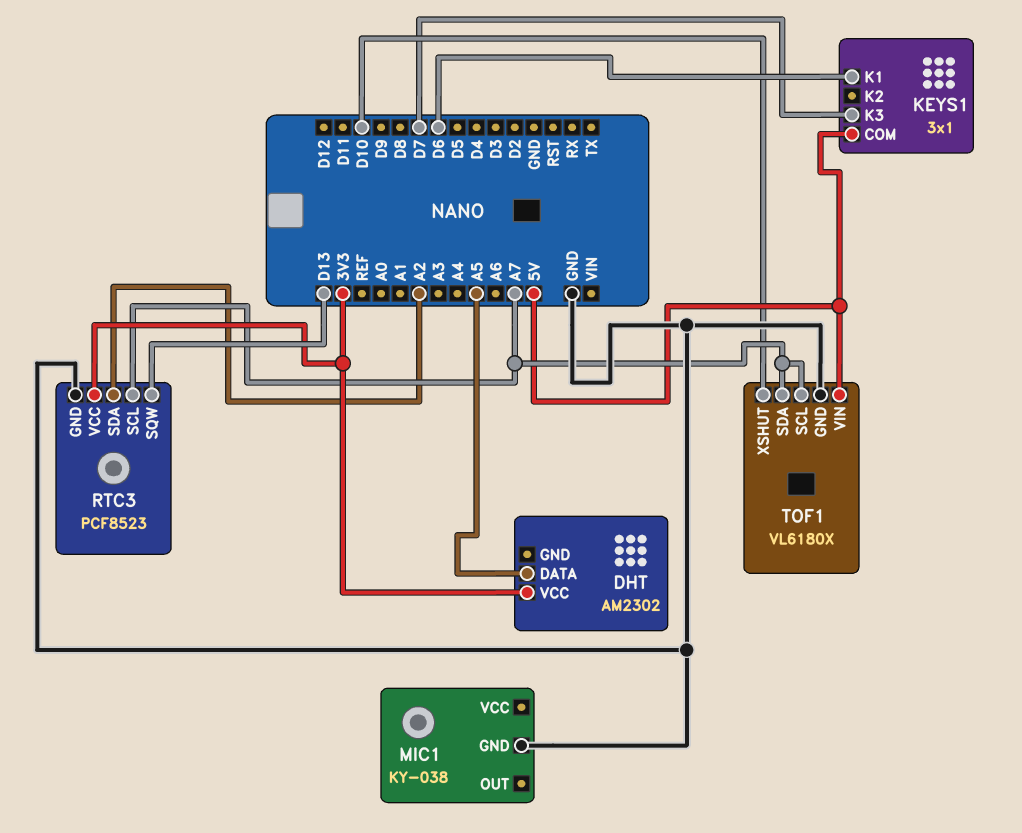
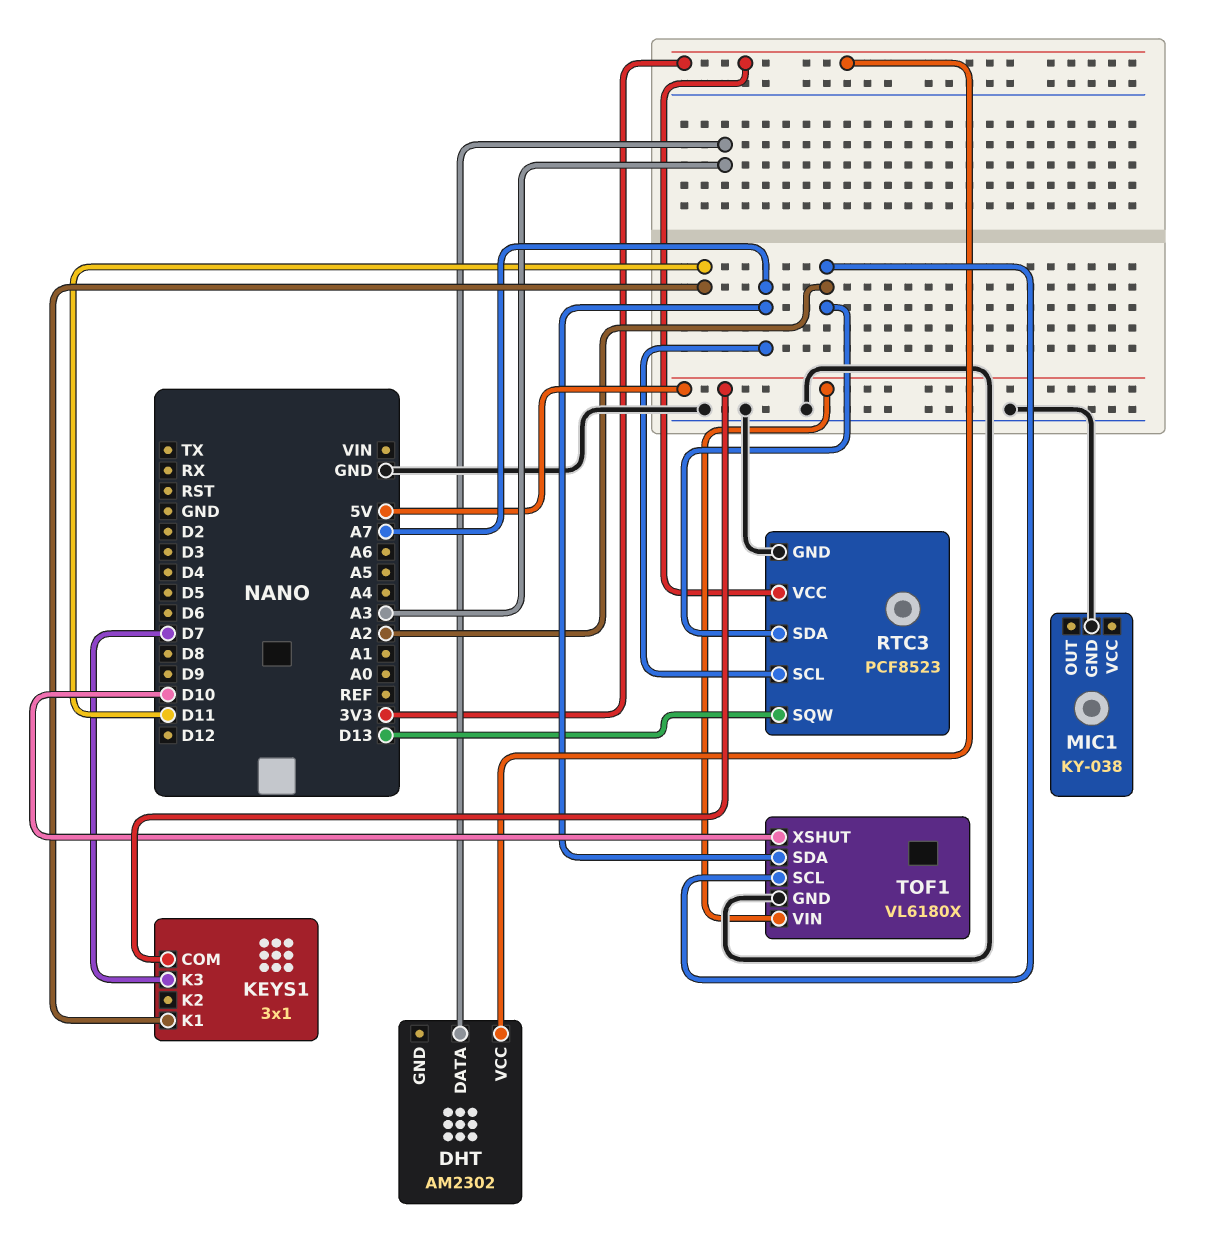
DHT pin DATA: A5 -> A3
KEYS1 pin K1: D6 -> D11
TOF1 pin SCL: A7 -> A2

